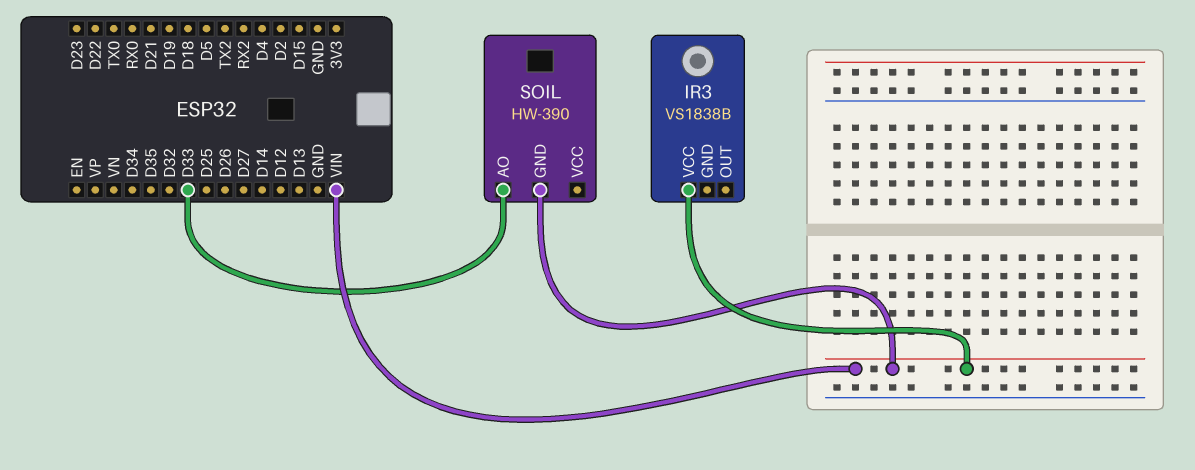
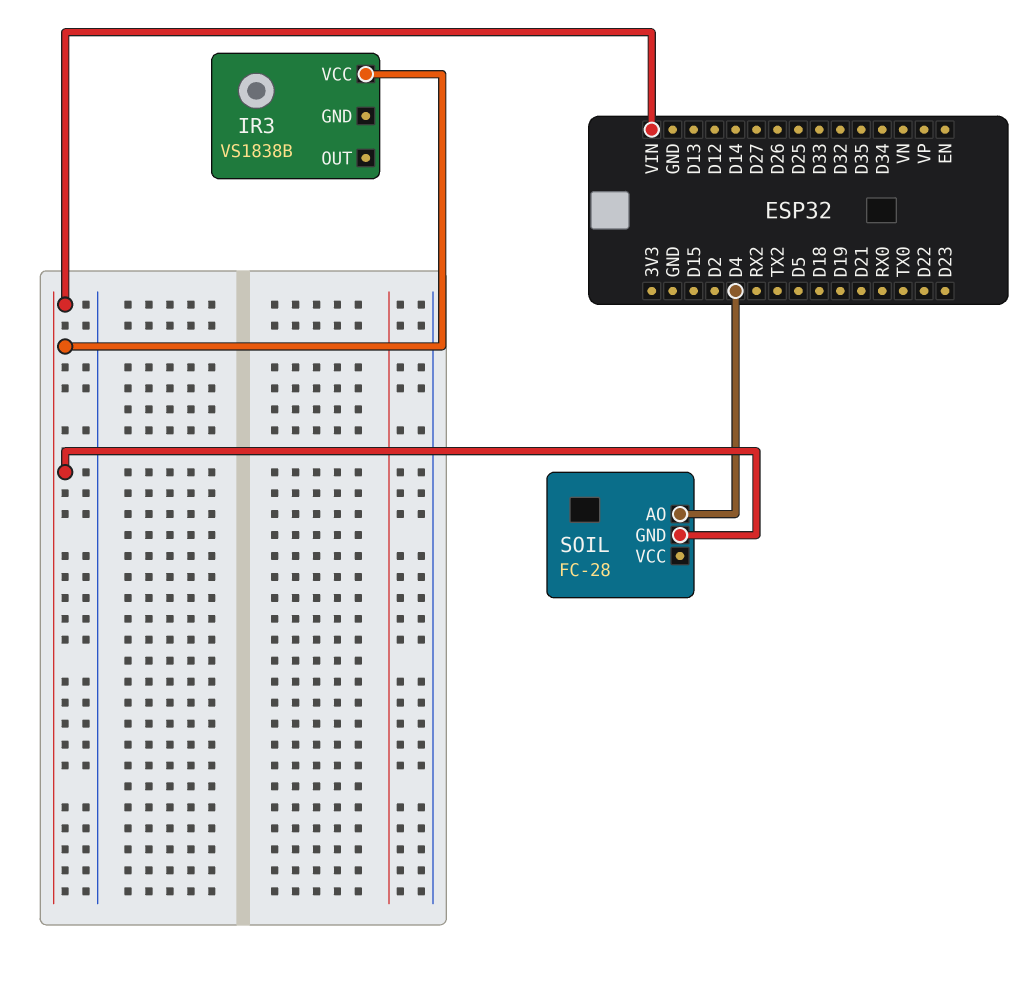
SOIL: HW-390 -> FC-28
SOIL pin AO: D33 -> D4

